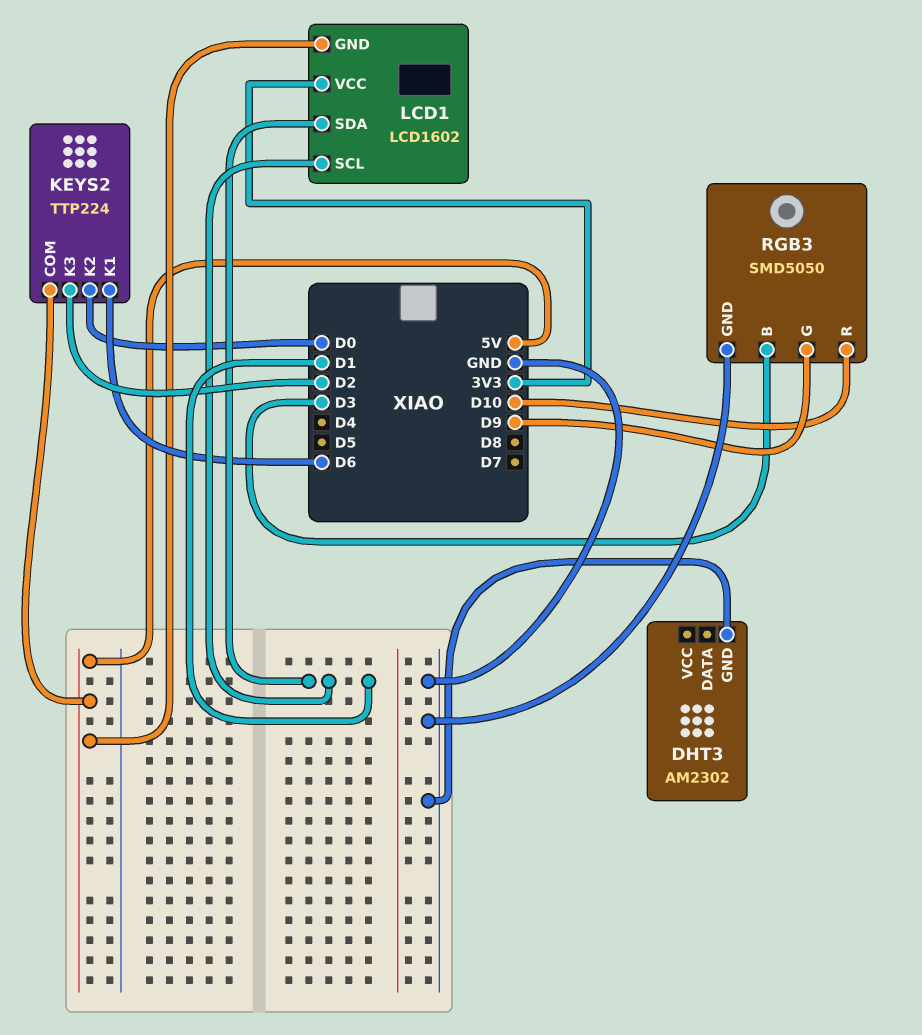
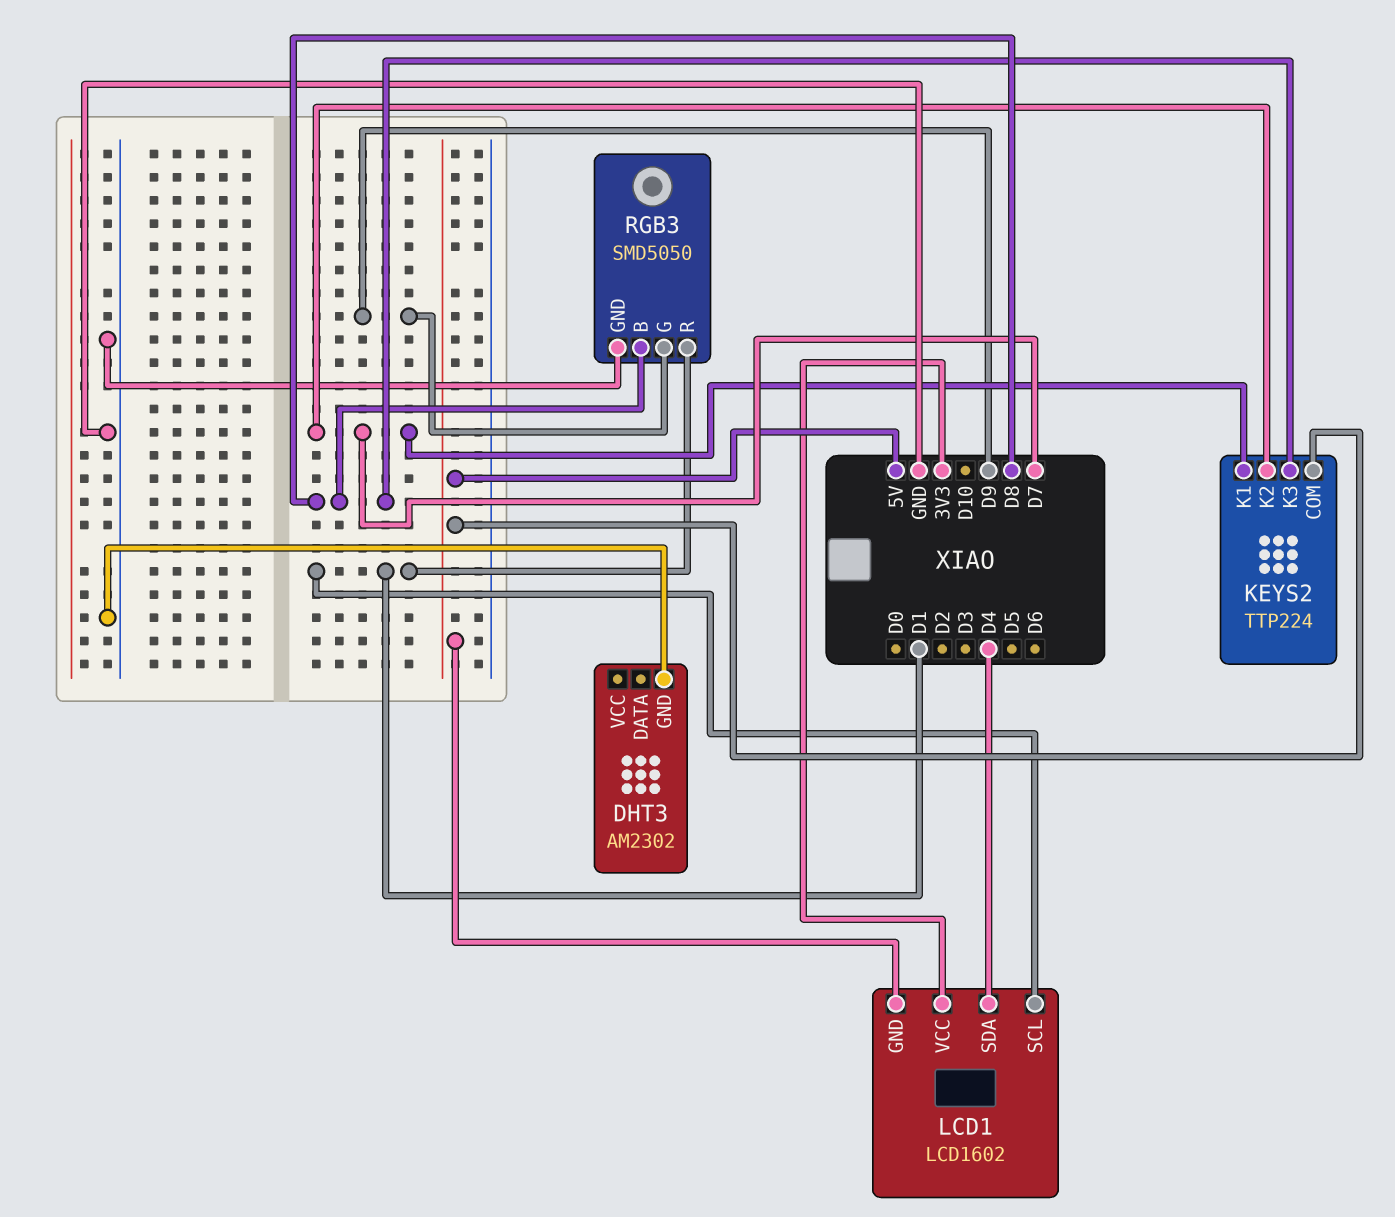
KEYS2 pin K1: D6 -> D7
KEYS2 pin K2: D0 -> D7
KEYS2 pin K3: D2 -> D8
LCD1 pin SDA: D1 -> D4
RGB3 pin B: D3 -> D8
RGB3 pin R: D10 -> D1

